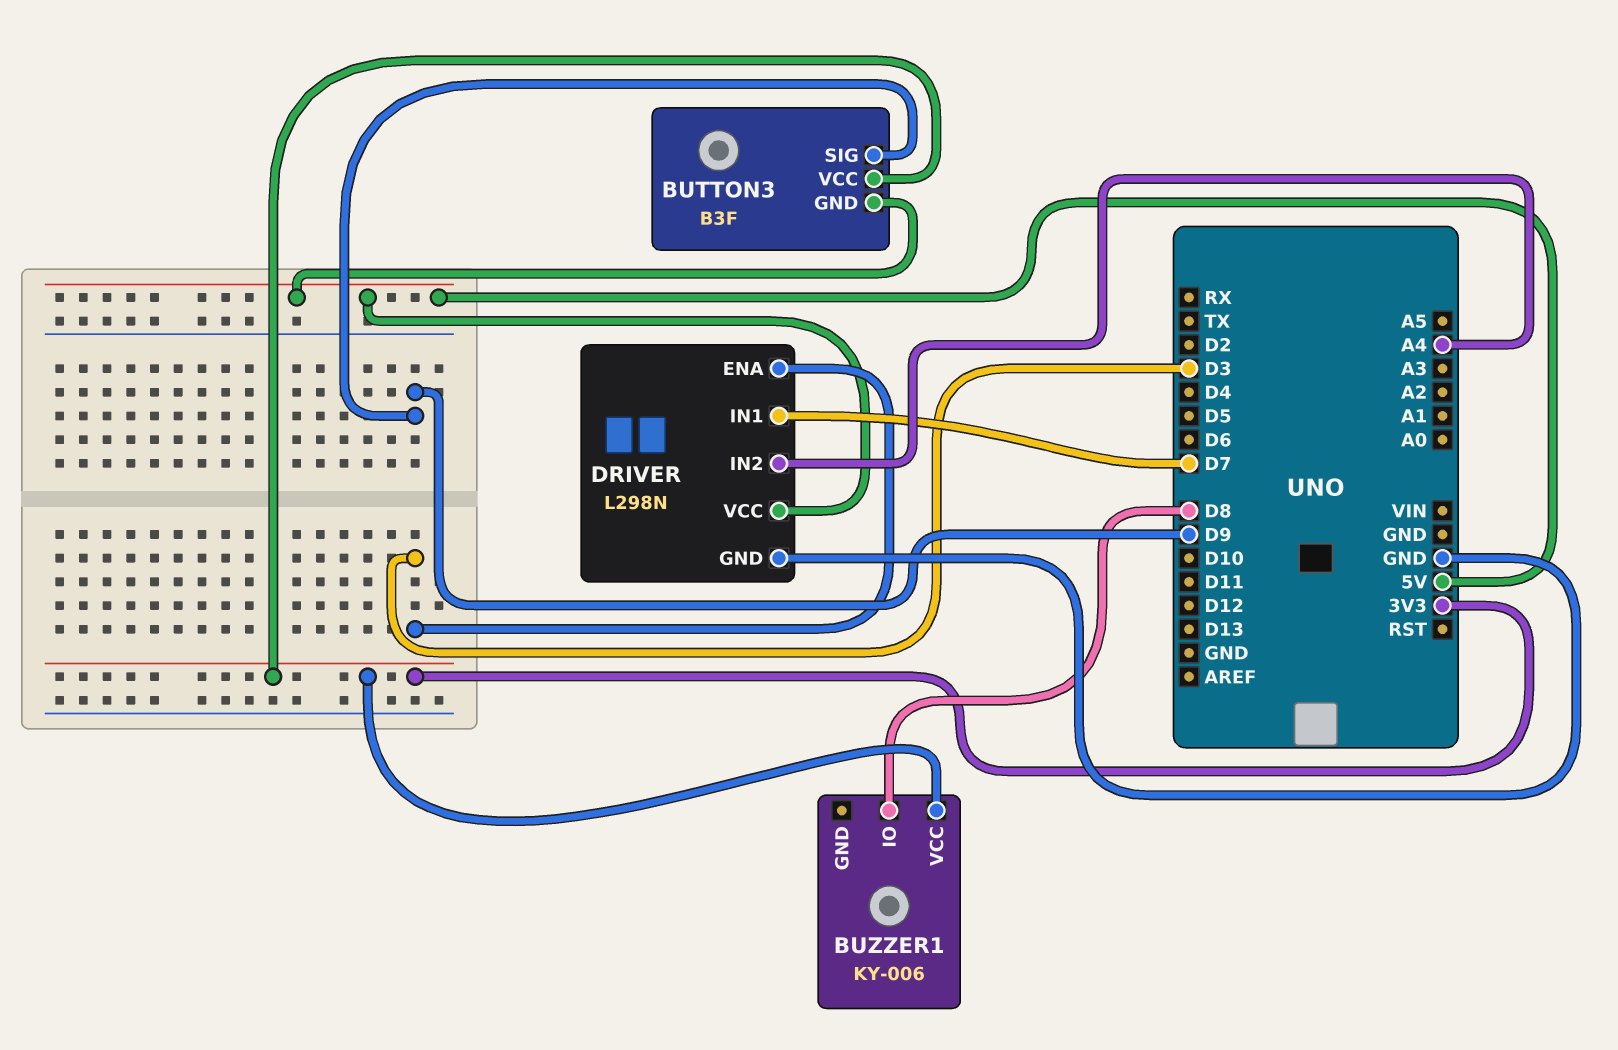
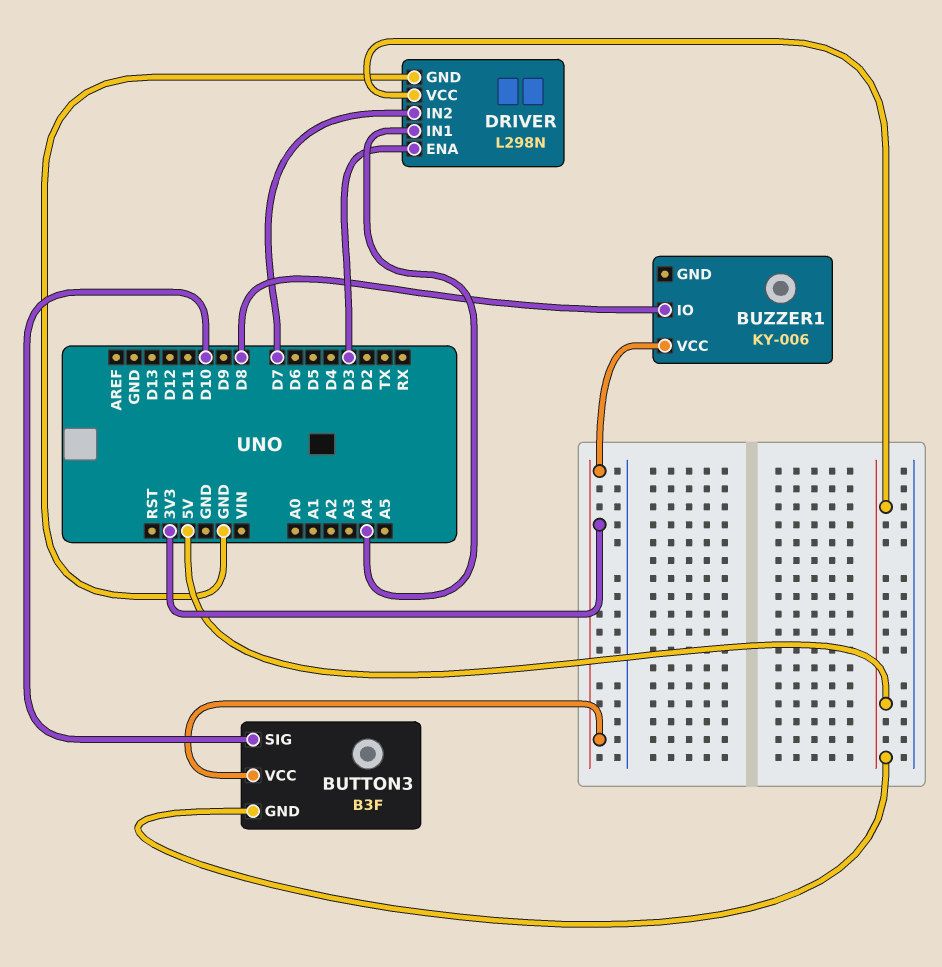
BUTTON3 pin SIG: D9 -> D10
DRIVER pin IN1: D7 -> A4
DRIVER pin IN2: A4 -> D7

